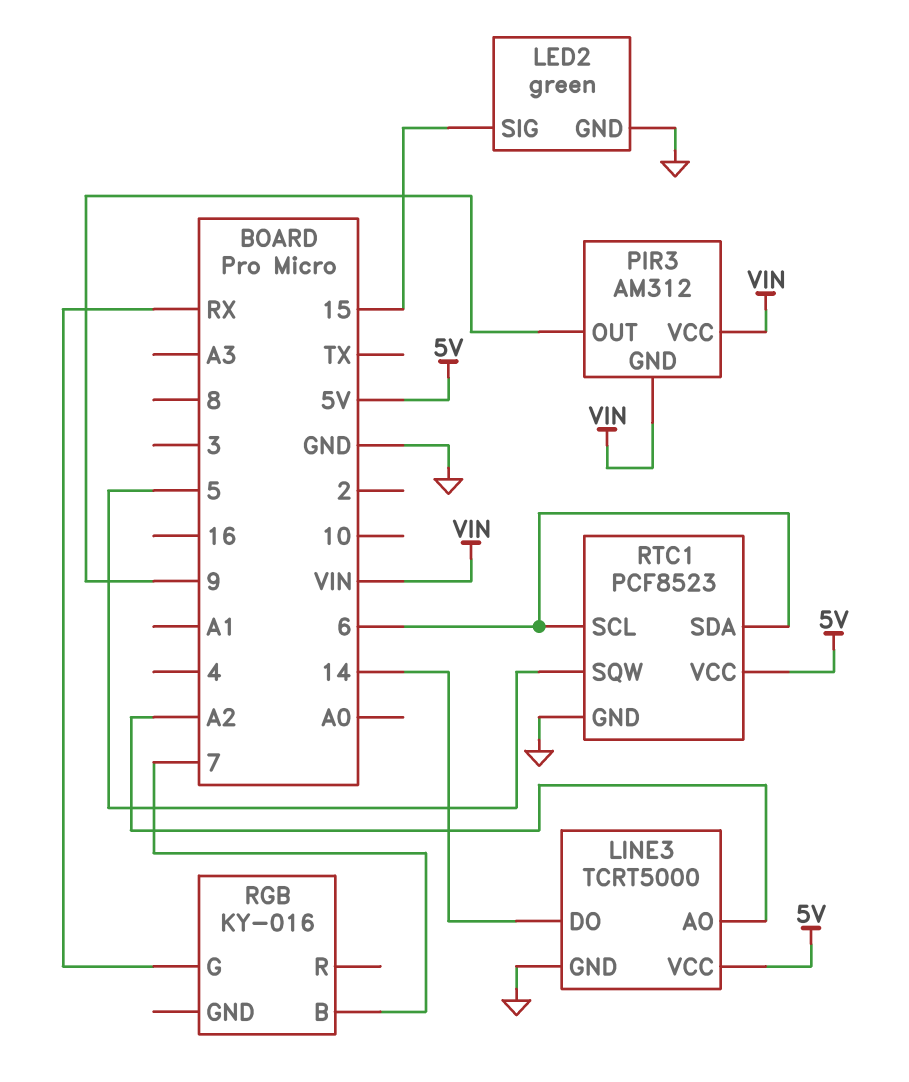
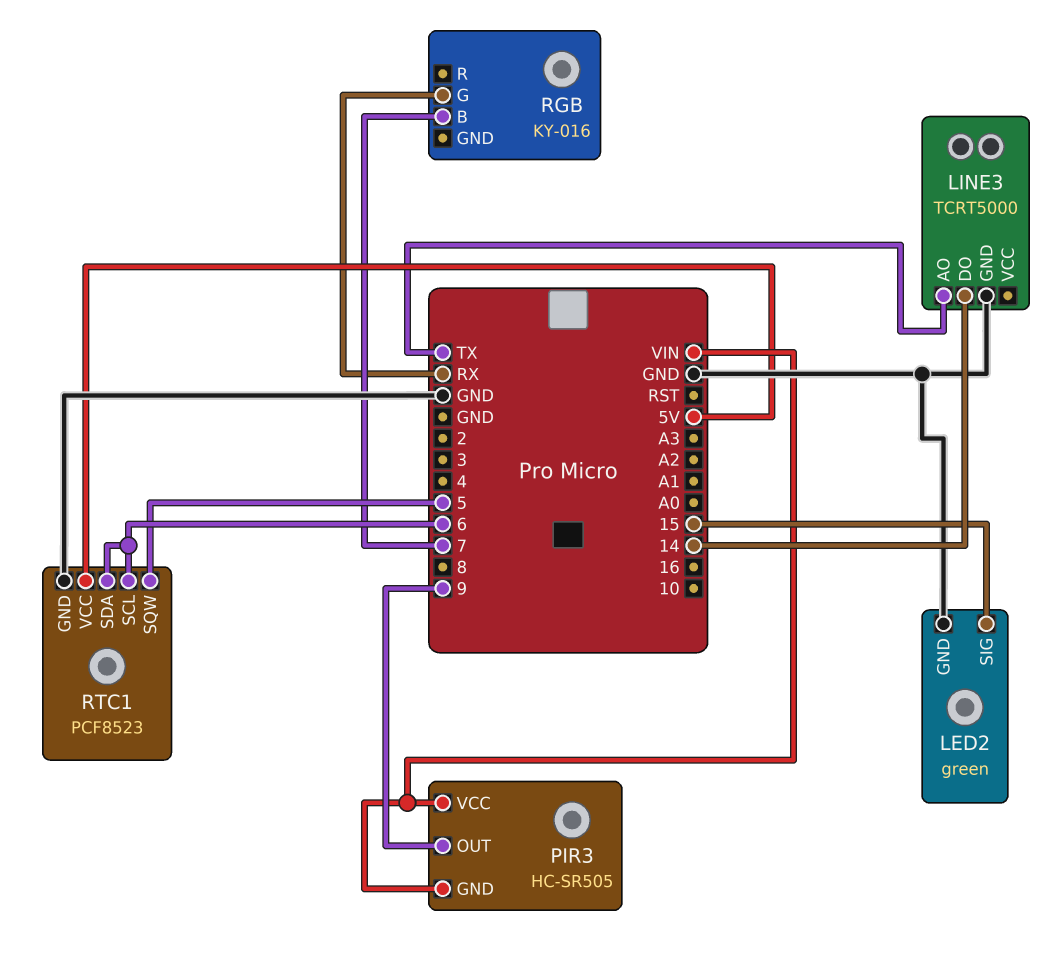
LINE3 pin AO: A2 -> TX
LINE3 pin VCC: 5V -> none
PIR3: AM312 -> HC-SR505

